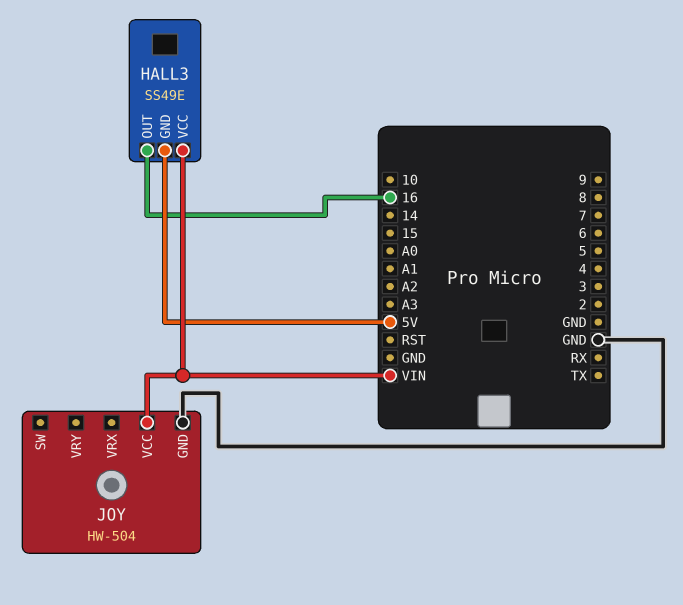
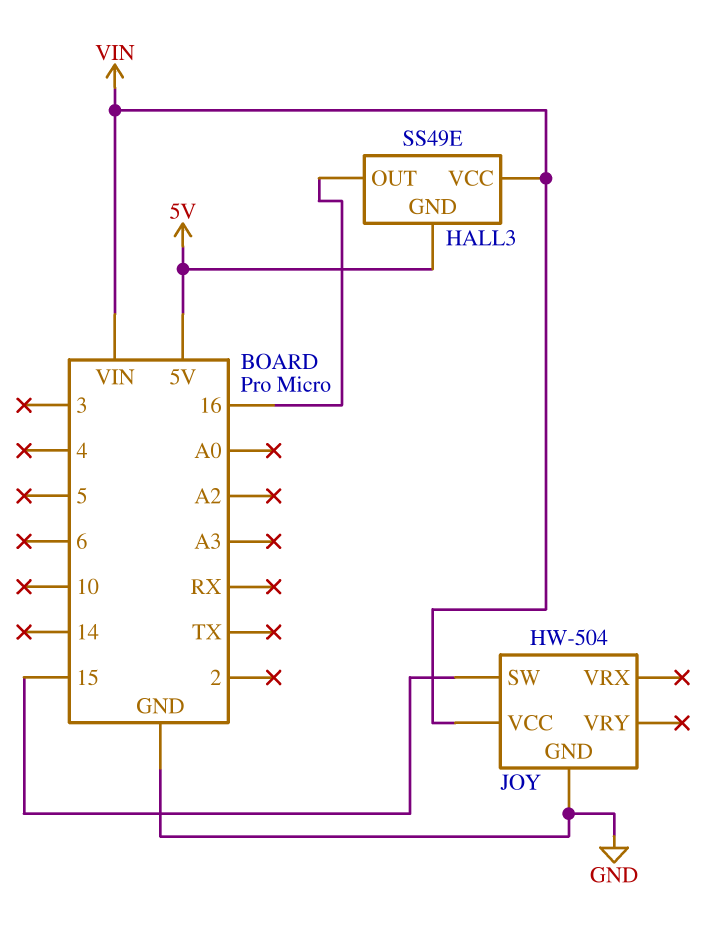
JOY pin SW: none -> 15

